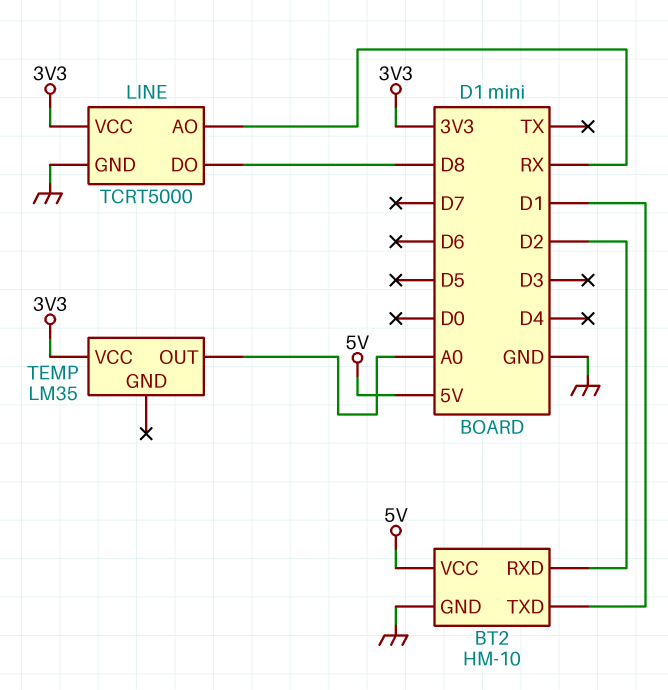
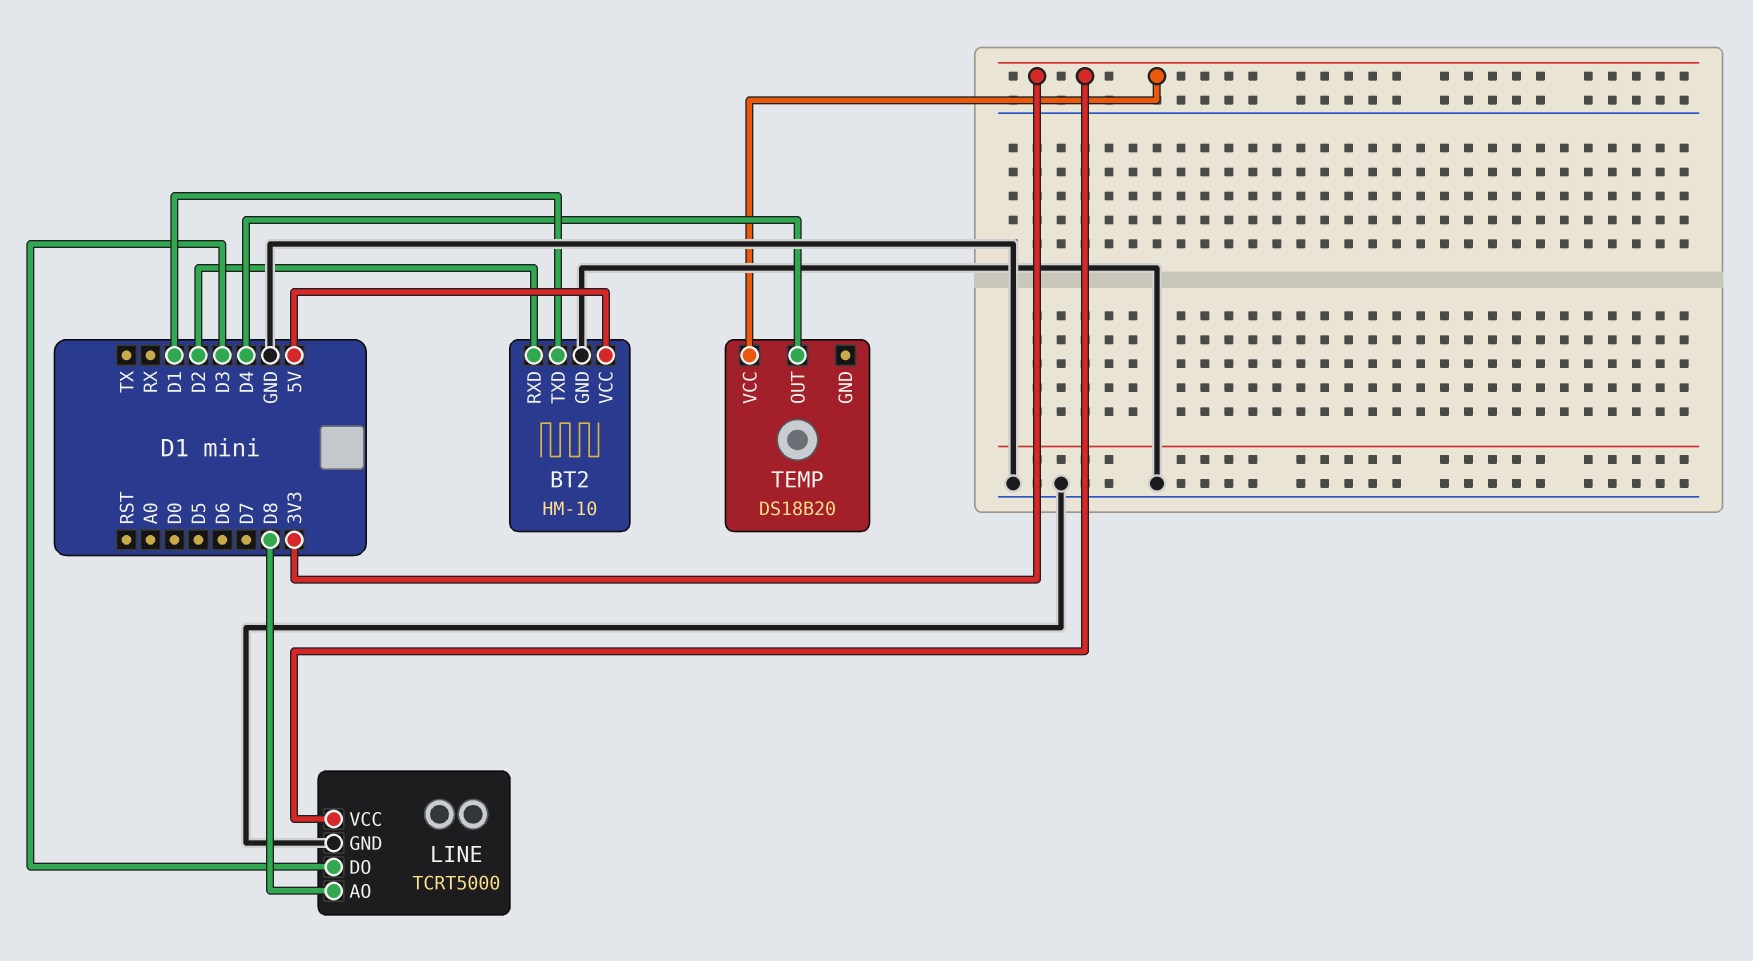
LINE pin AO: RX -> D8
LINE pin DO: D8 -> D3
TEMP: LM35 -> DS18B20
TEMP pin OUT: A0 -> D4

